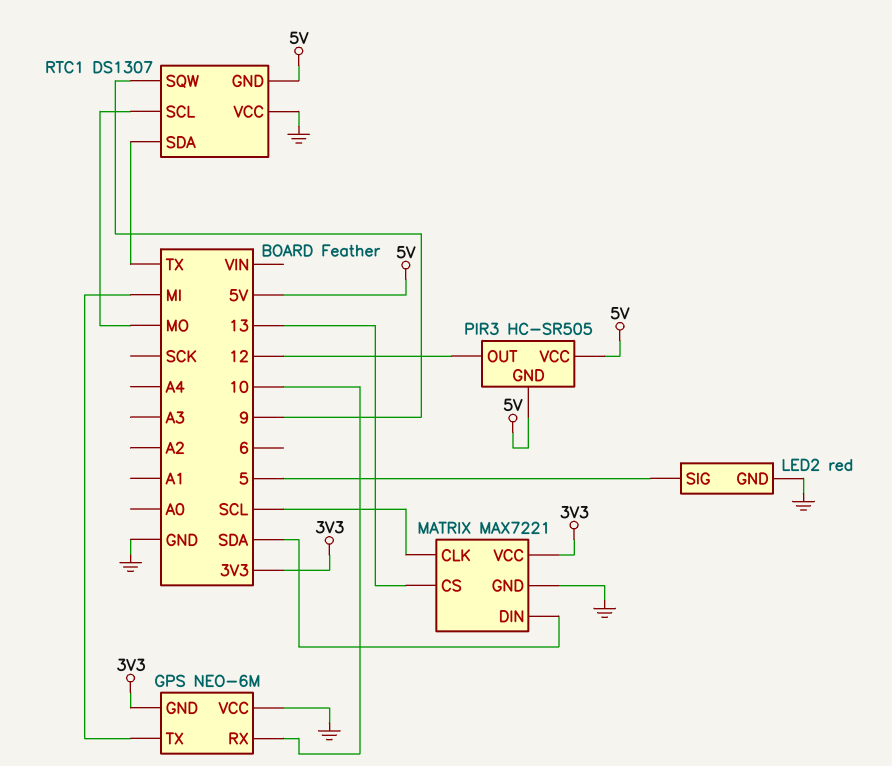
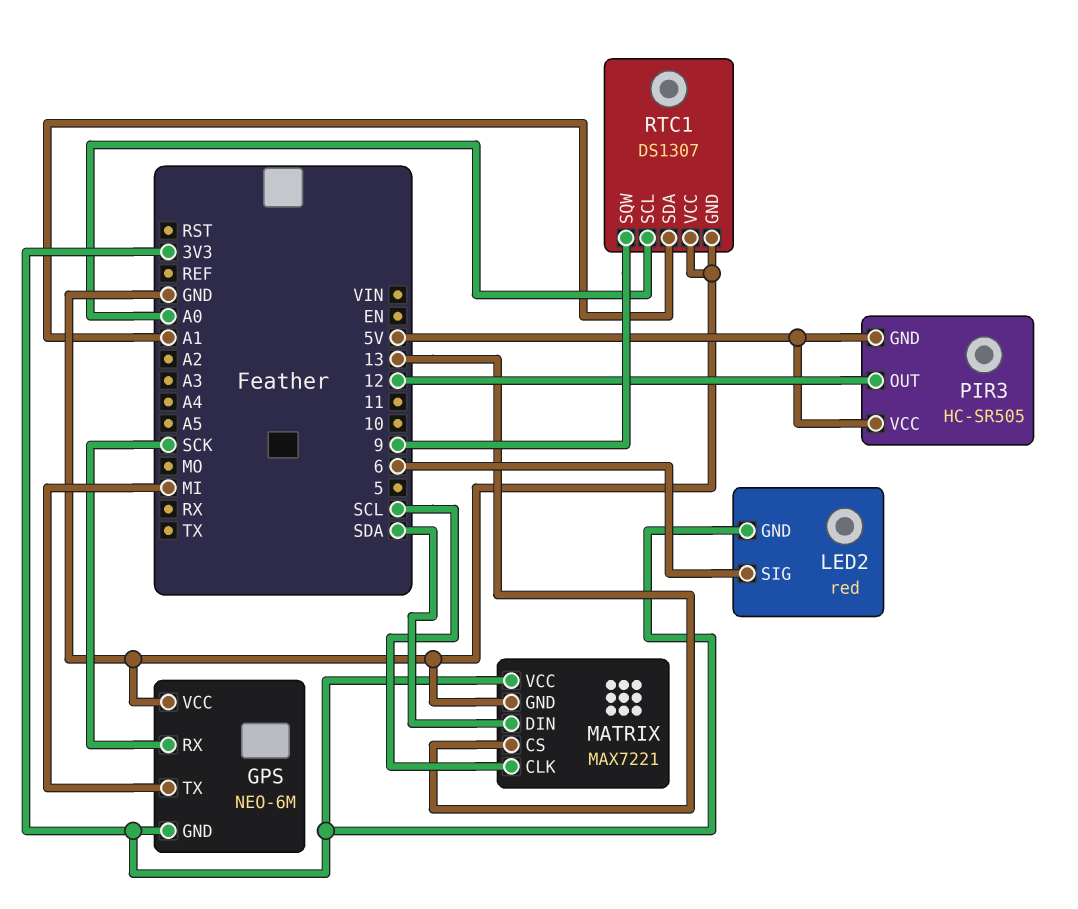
GPS pin RX: 10 -> SCK
LED2 pin GND: GND -> 3V3
LED2 pin SIG: 5 -> 6
RTC1 pin GND: 5V -> GND
RTC1 pin SCL: MO -> A0
RTC1 pin SDA: TX -> A1

